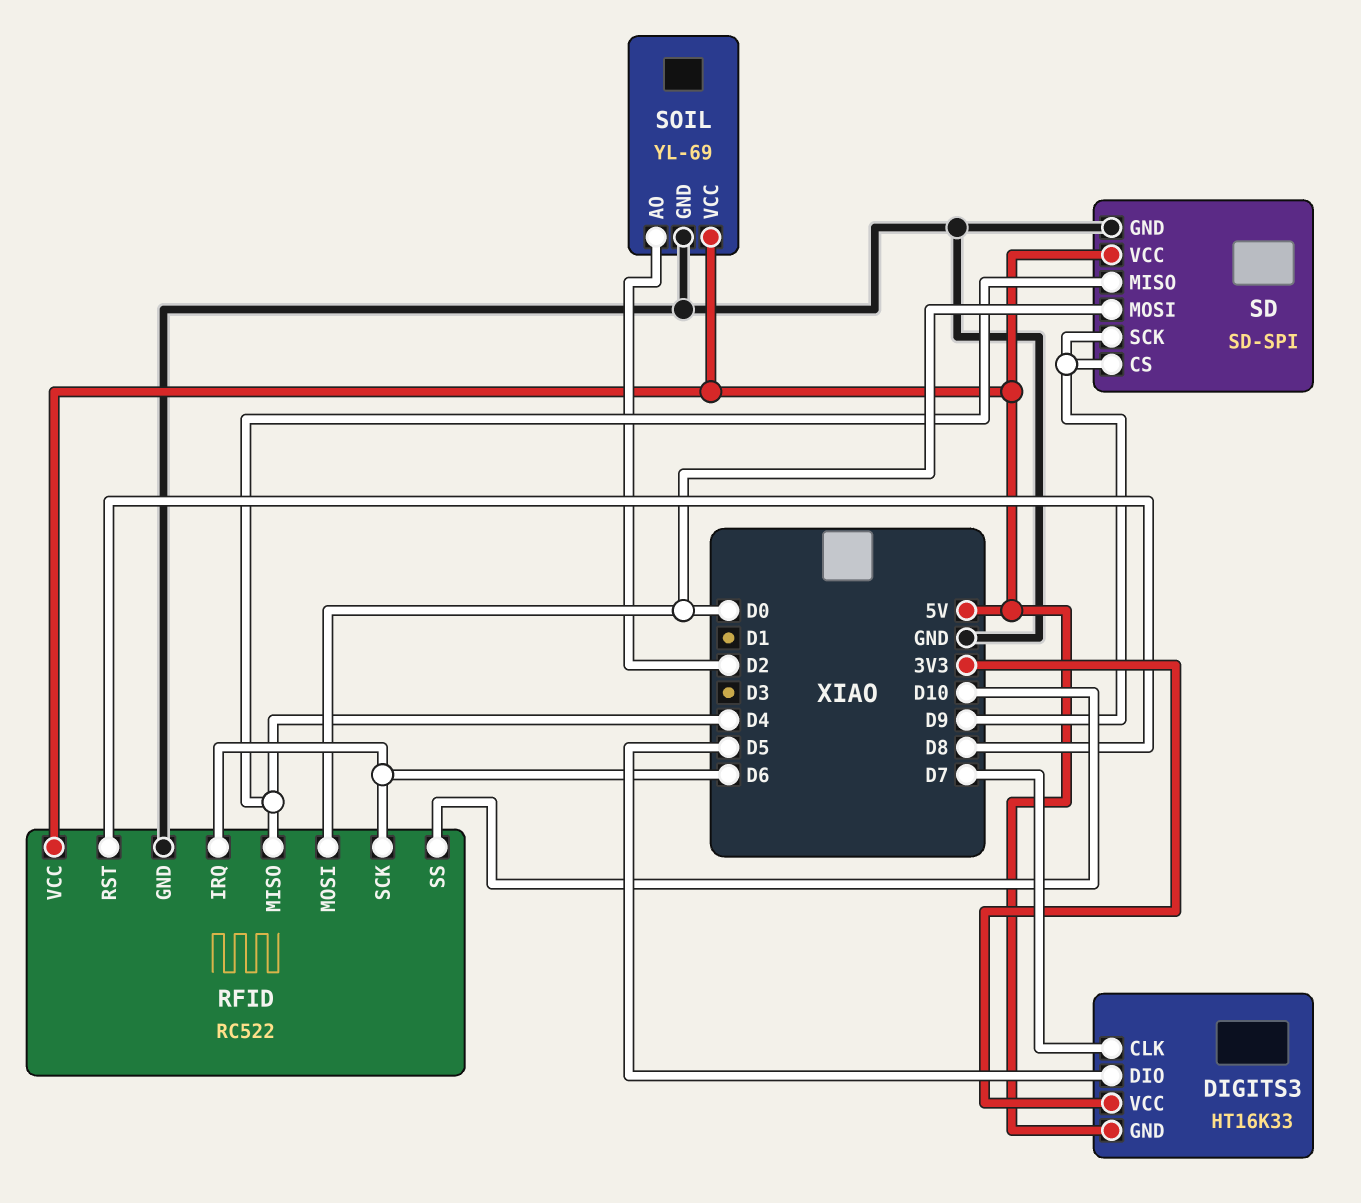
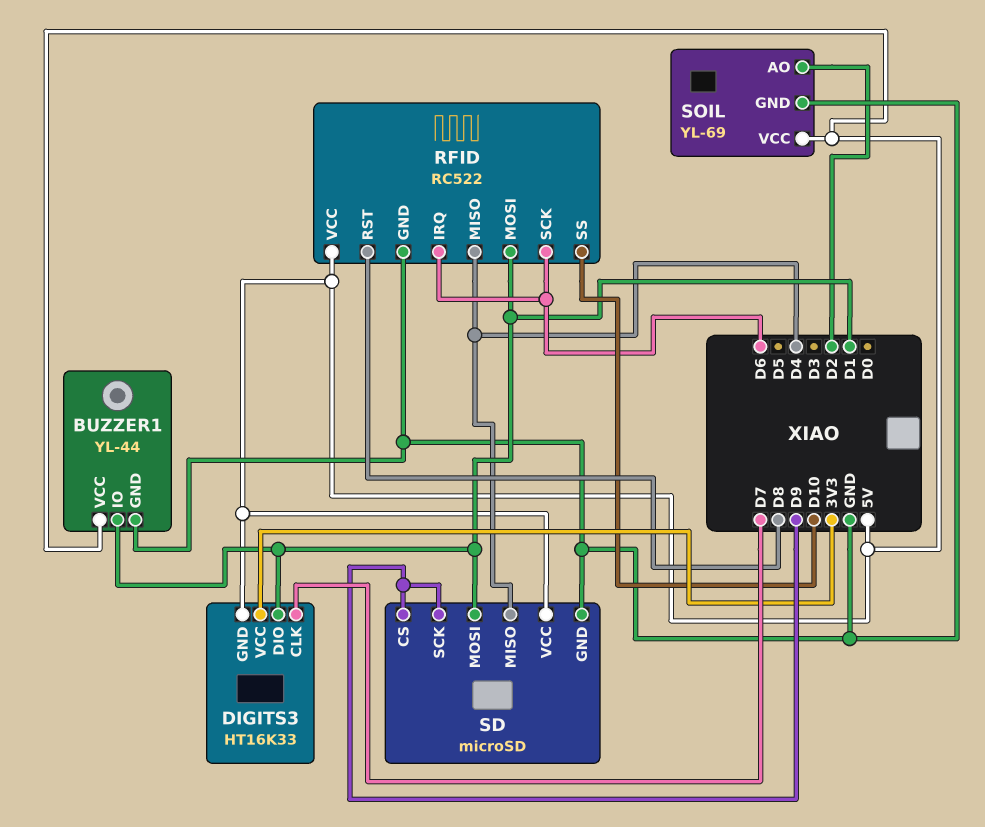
BUZZER1: none -> YL-44
BUZZER1 pin GND: none -> GND
BUZZER1 pin IO: none -> D1
BUZZER1 pin VCC: none -> 5V
DIGITS3 pin DIO: D5 -> D1
RFID pin MOSI: D0 -> D1
SD: SD-SPI -> microSD
SD pin MOSI: D0 -> D1

